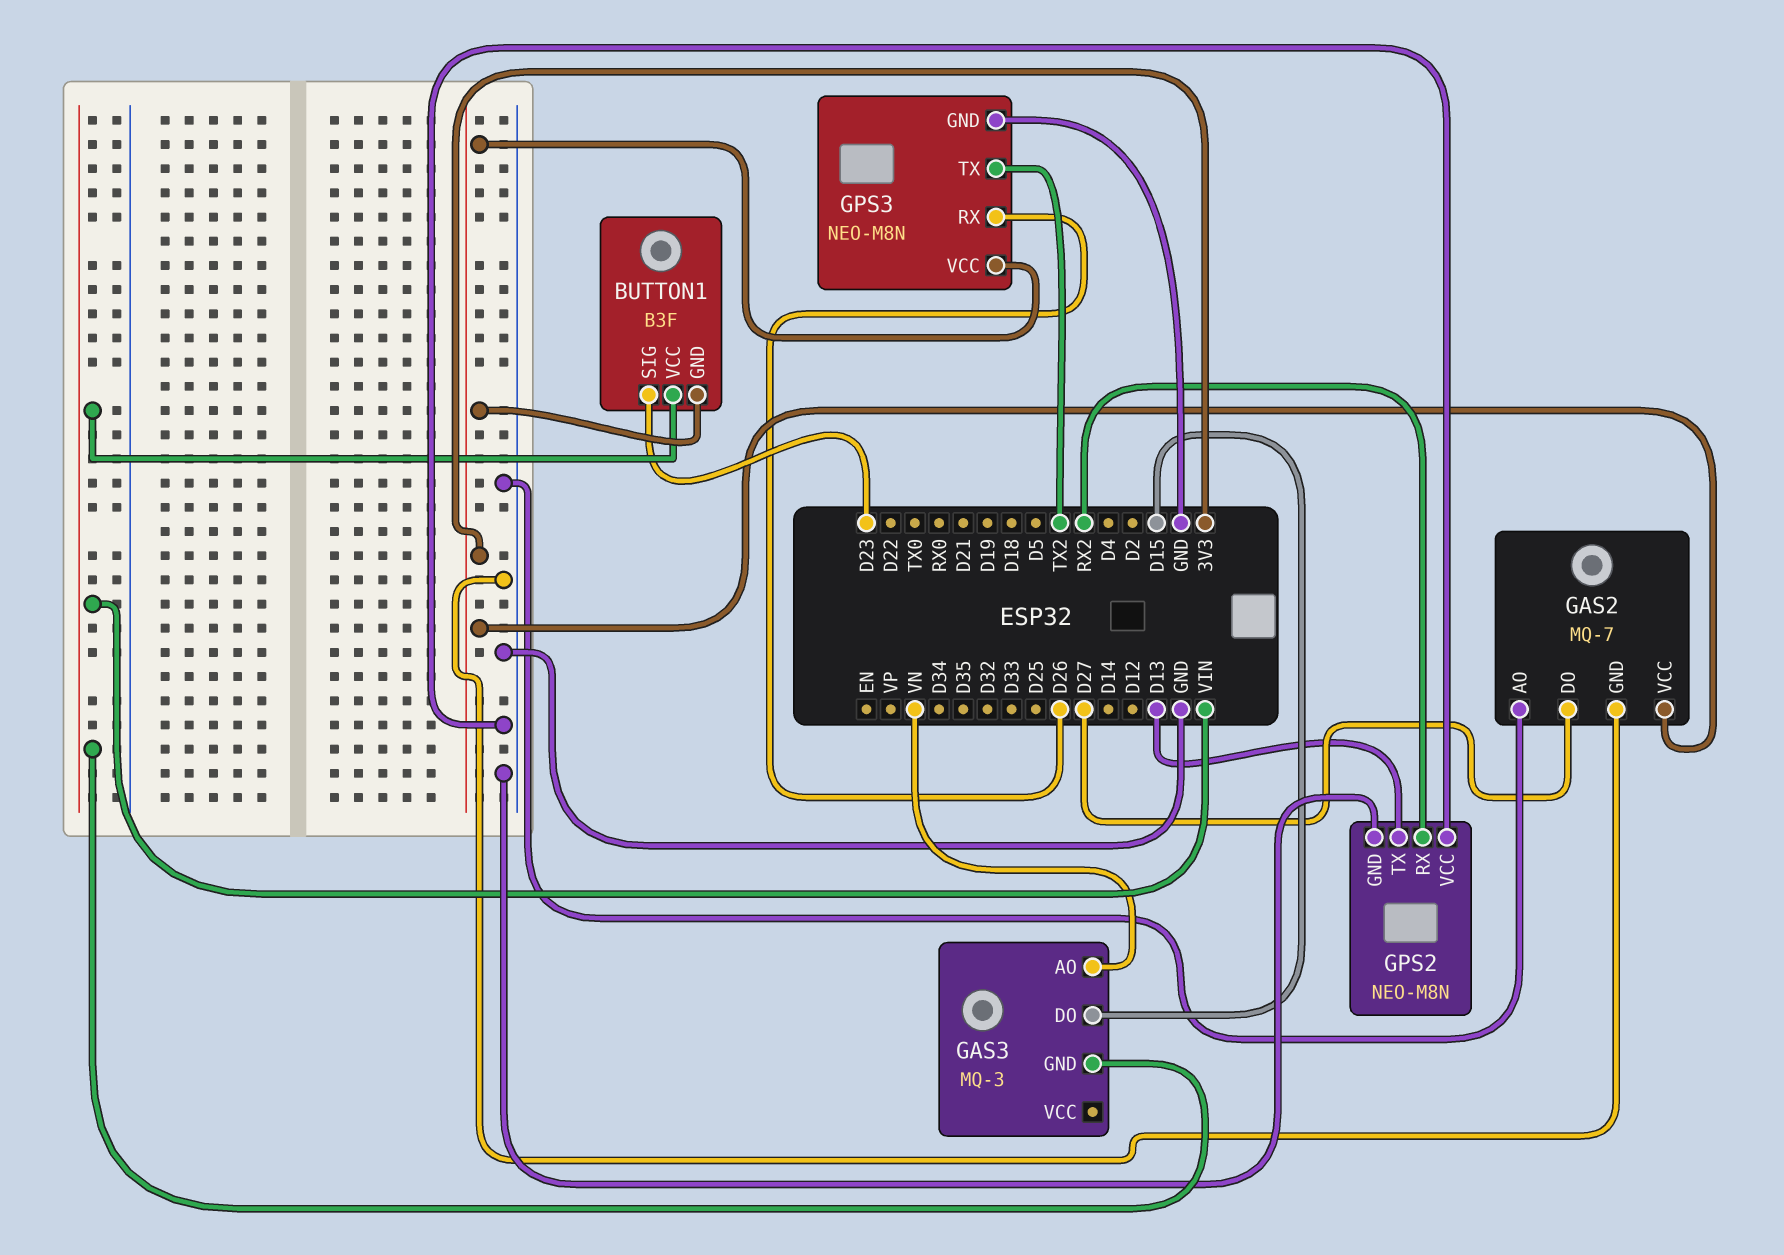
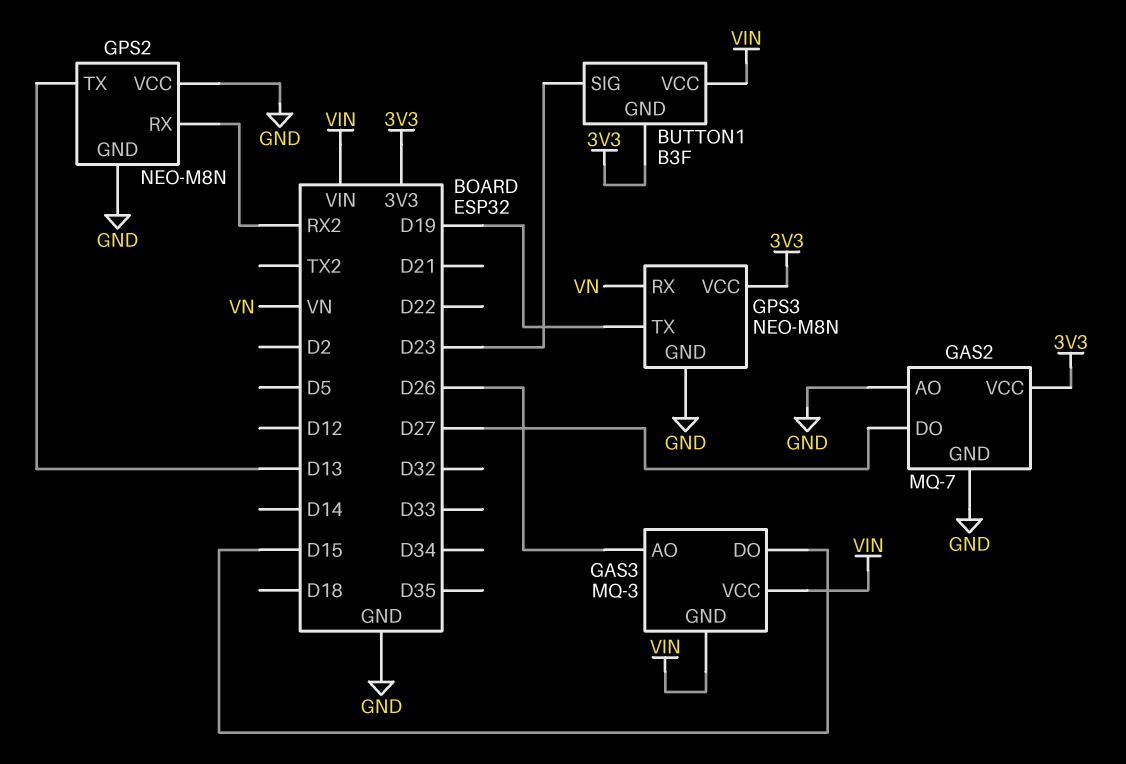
GAS3 pin AO: VN -> D26
GAS3 pin VCC: none -> VIN
GPS3 pin RX: D26 -> VN
GPS3 pin TX: TX2 -> D19

